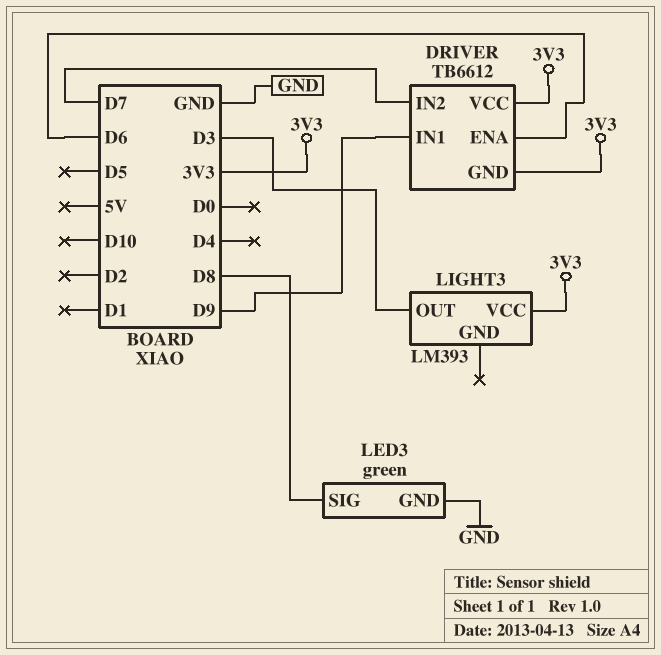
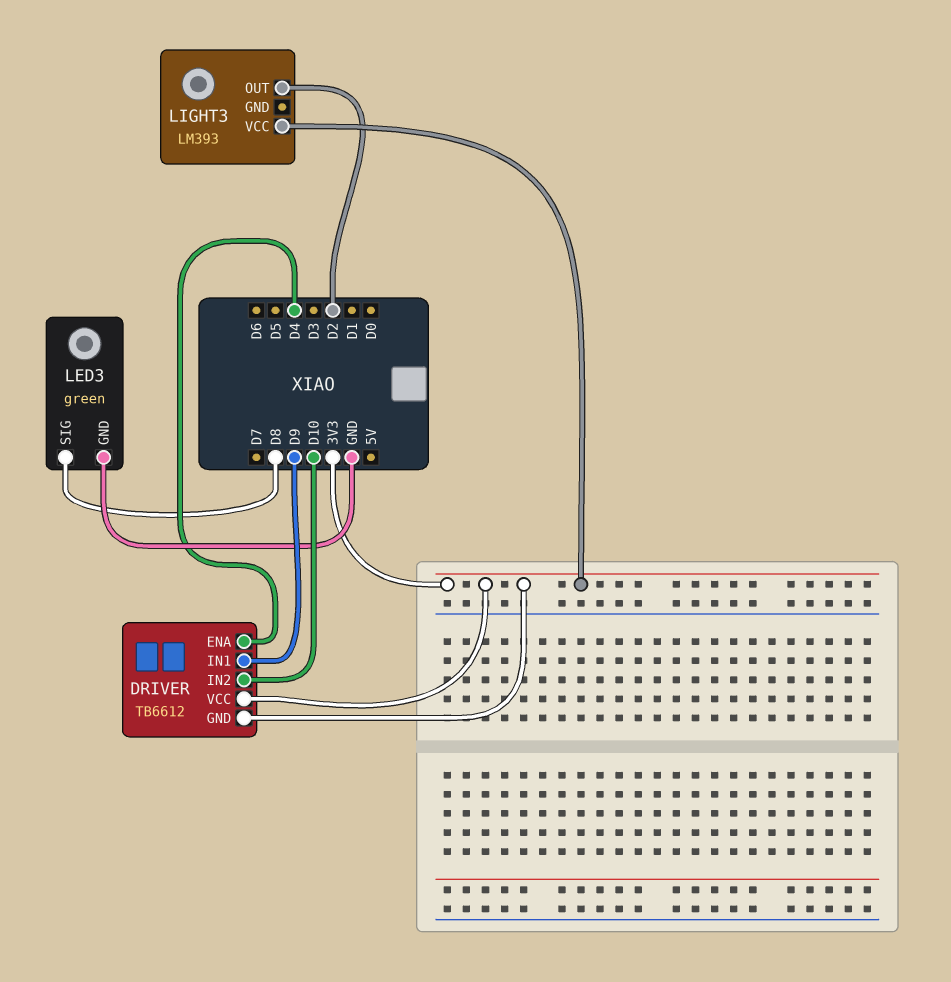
DRIVER pin ENA: D6 -> D4
DRIVER pin IN2: D7 -> D10
LIGHT3 pin OUT: D3 -> D2

